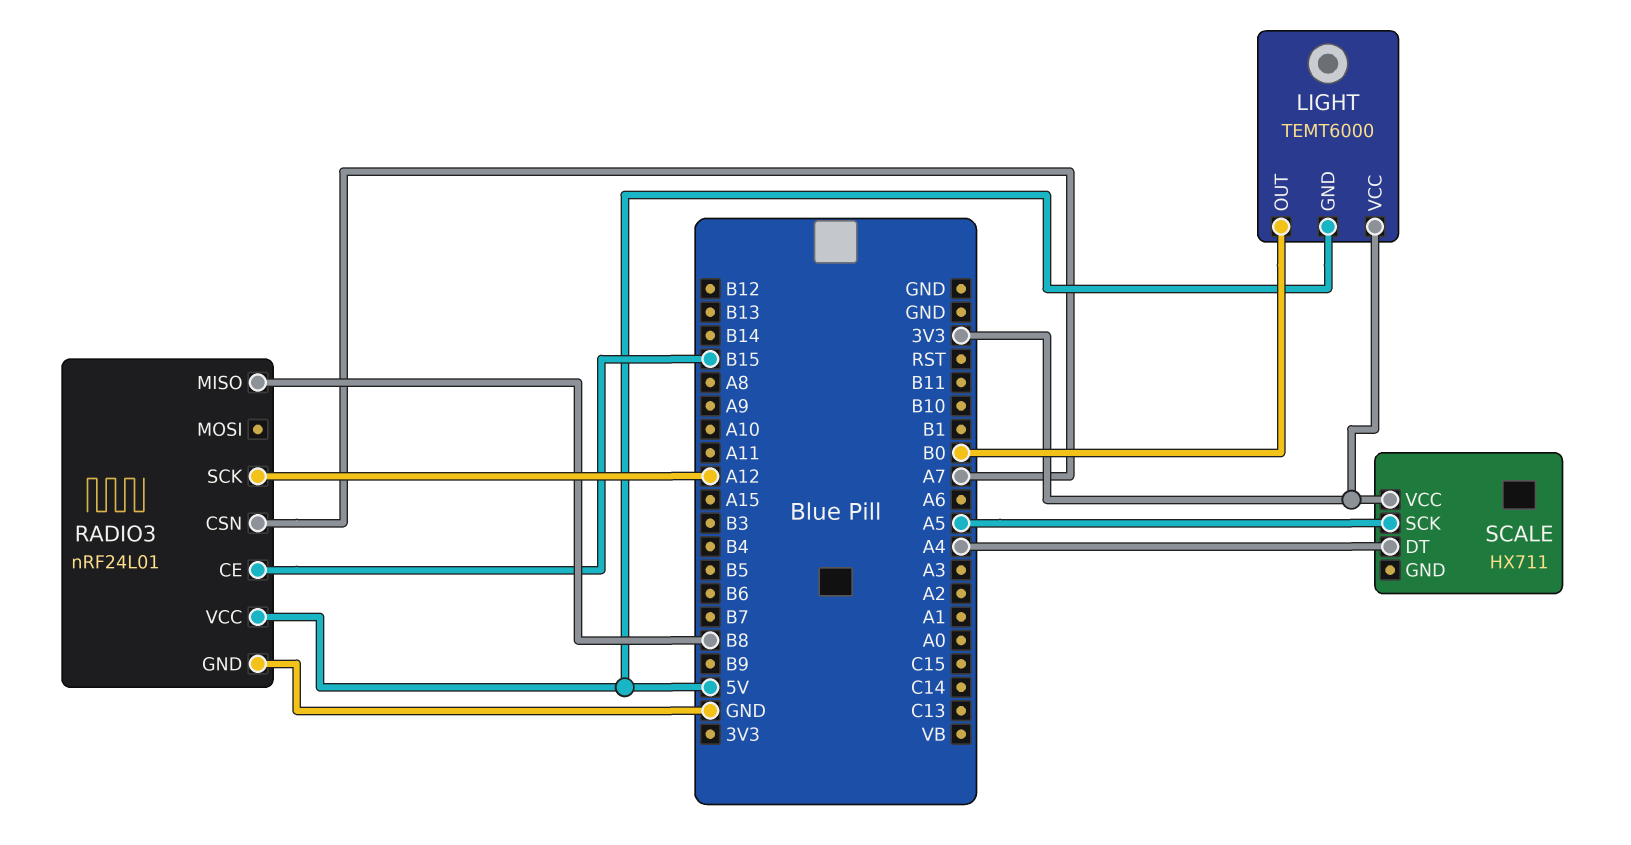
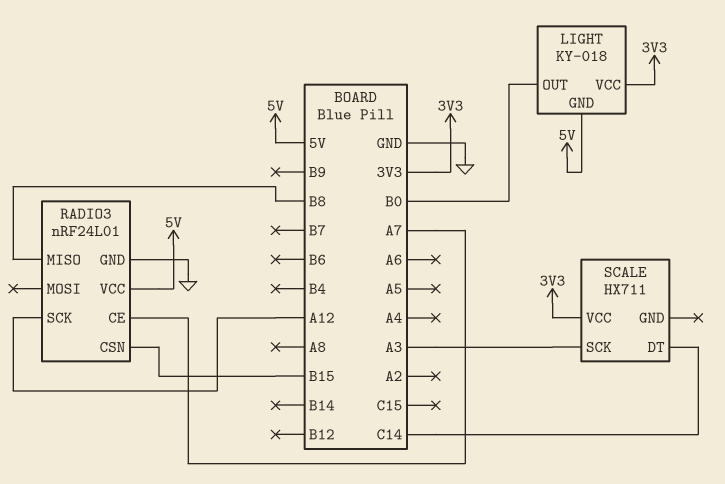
LIGHT: TEMT6000 -> KY-018
RADIO3 pin CE: B15 -> A7
RADIO3 pin CSN: A7 -> B15
SCALE pin DT: A4 -> C14
SCALE pin SCK: A5 -> A3

